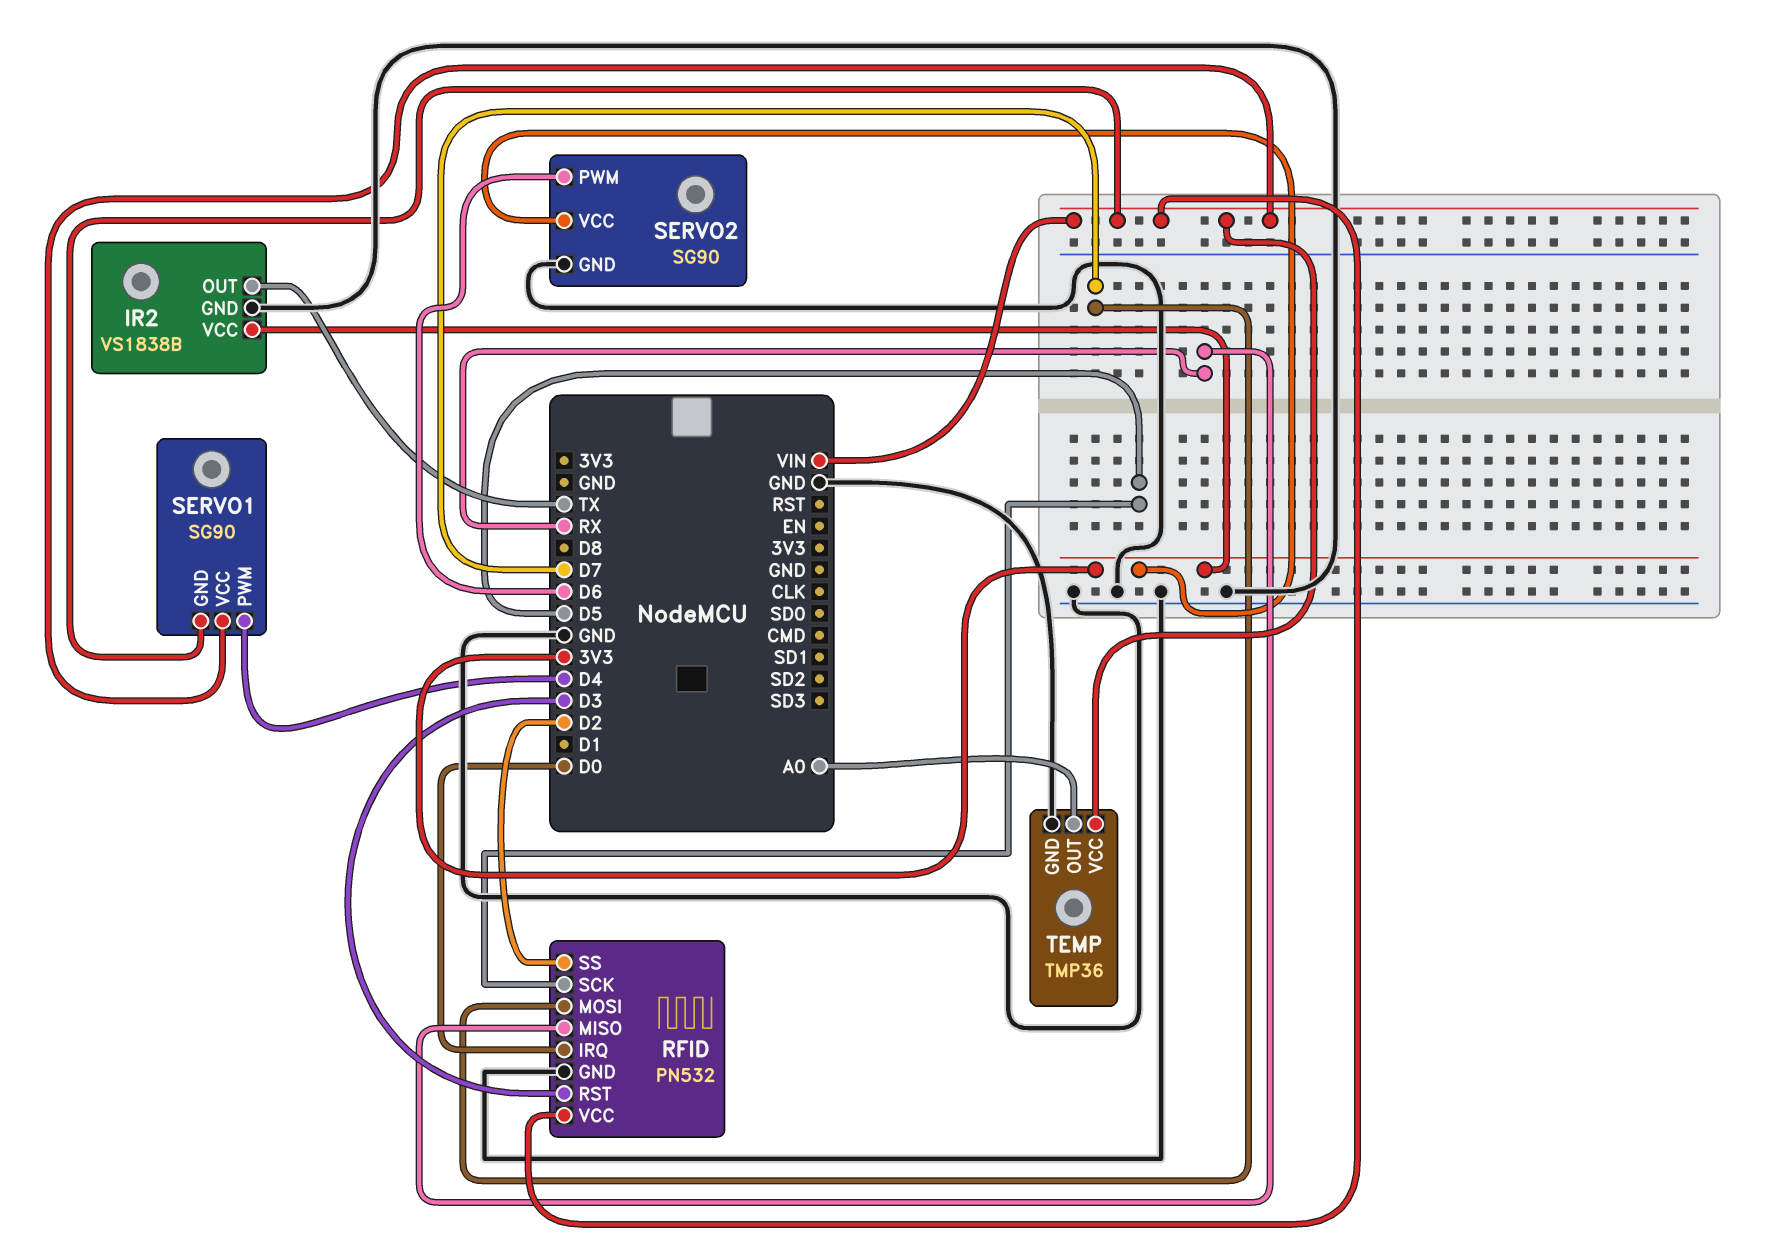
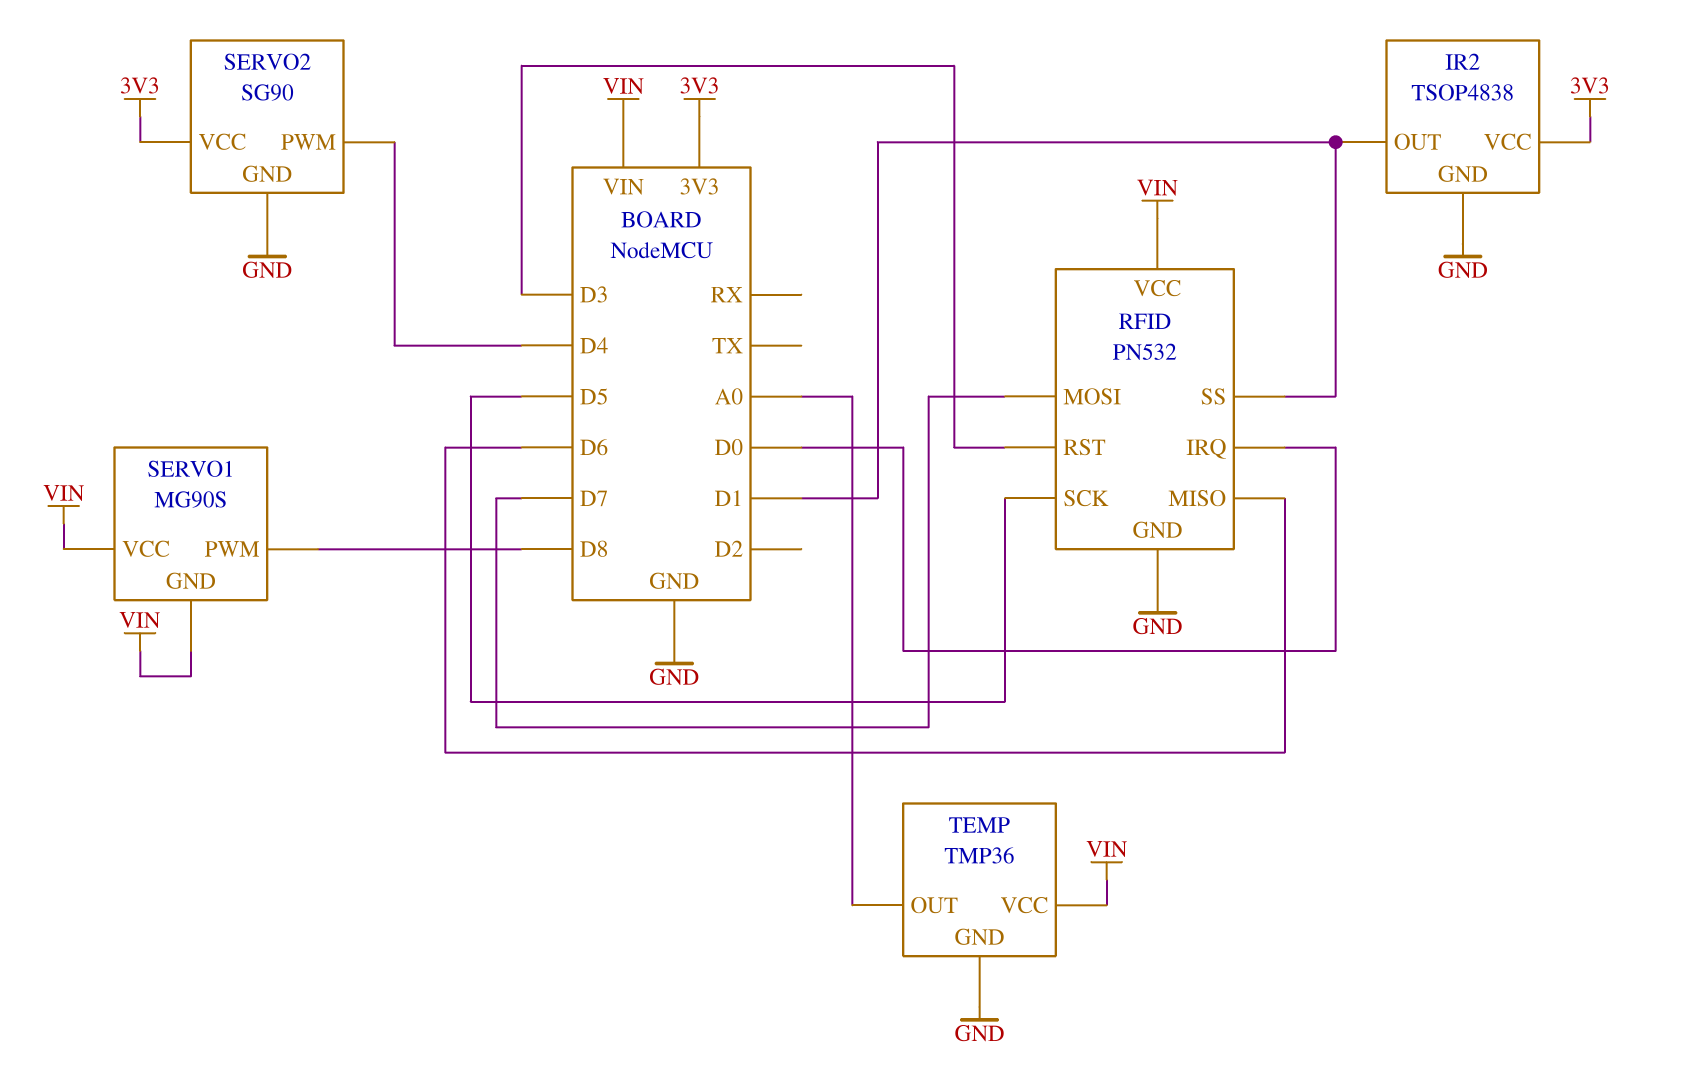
IR2: VS1838B -> TSOP4838
IR2 pin OUT: TX -> D1
RFID pin MISO: RX -> D6
RFID pin SS: D2 -> D1
SERVO1: SG90 -> MG90S
SERVO1 pin PWM: D4 -> D8
SERVO2 pin PWM: D6 -> D4

